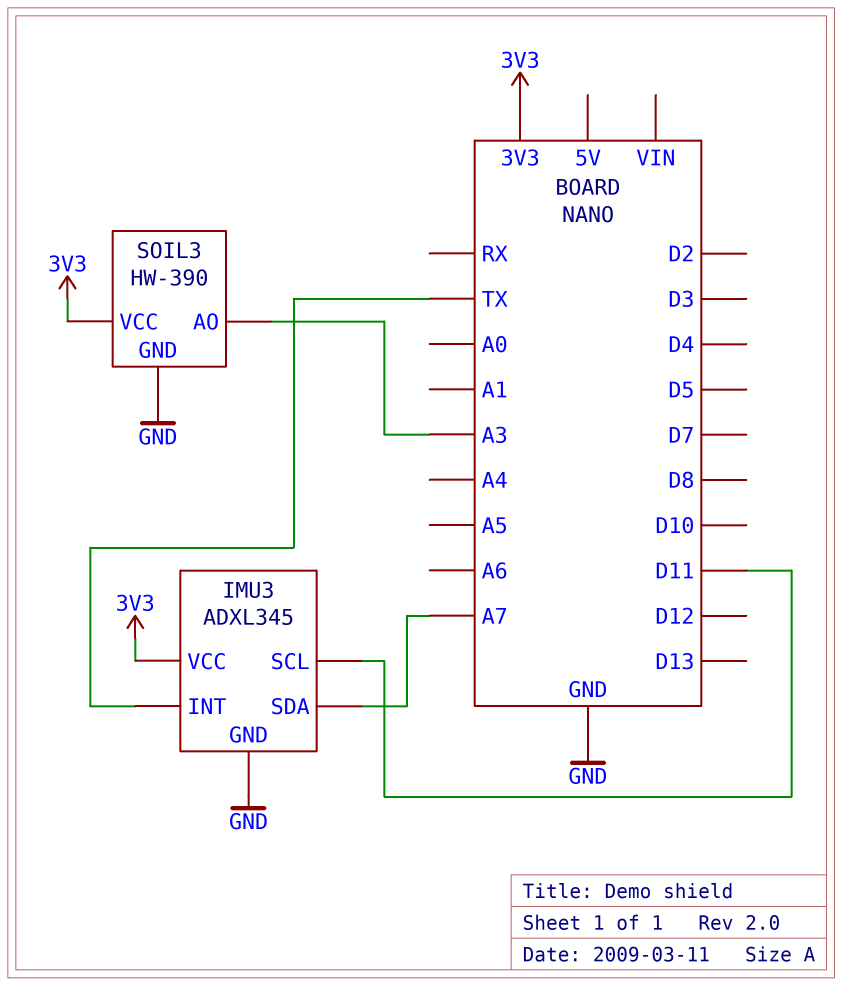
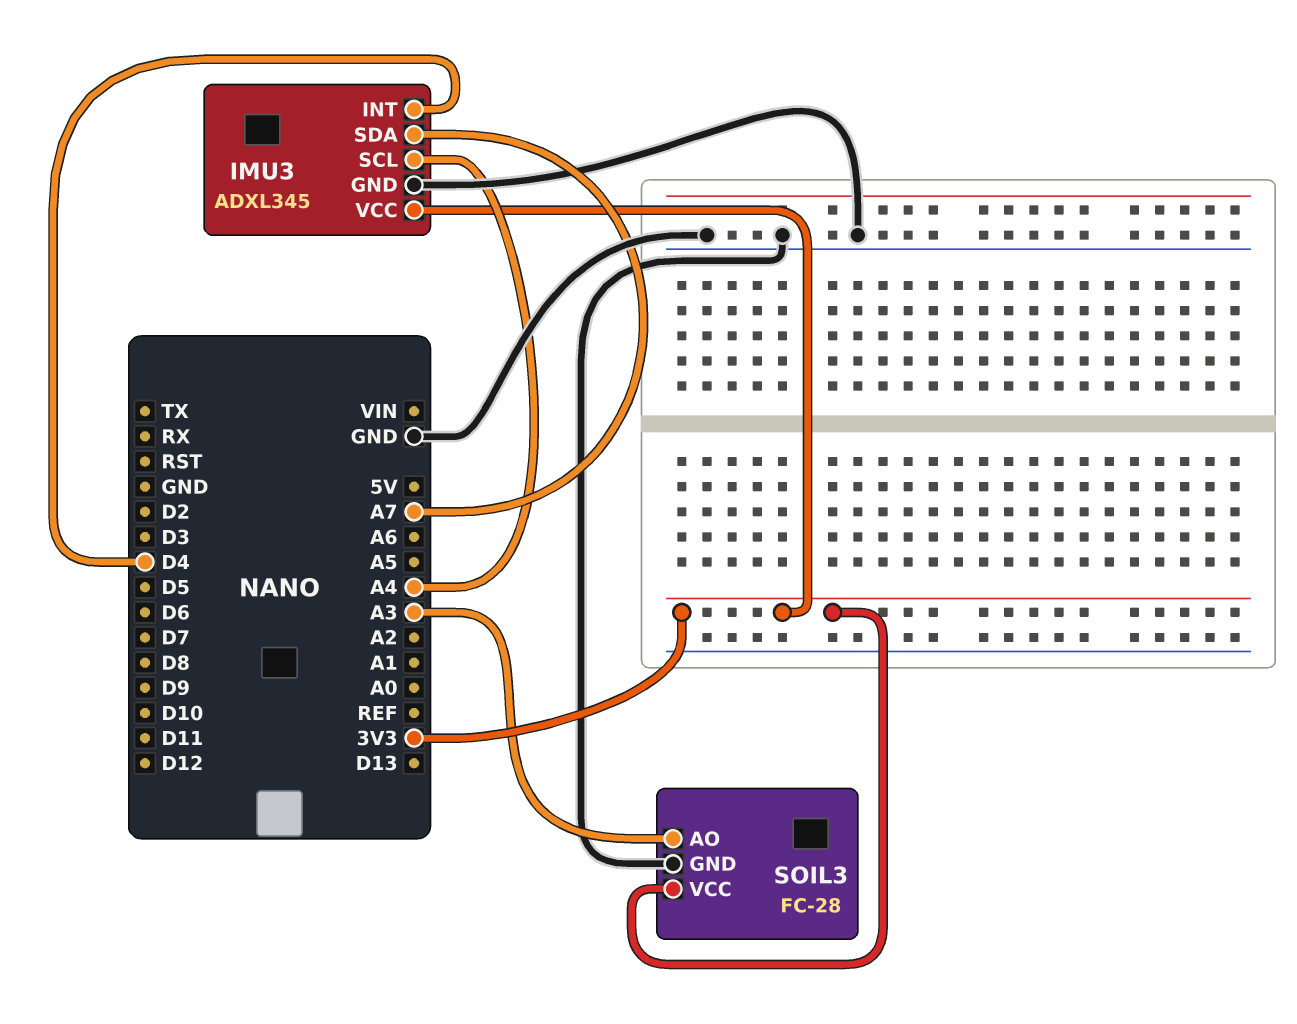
IMU3 pin INT: TX -> D4
IMU3 pin SCL: D11 -> A4
SOIL3: HW-390 -> FC-28

